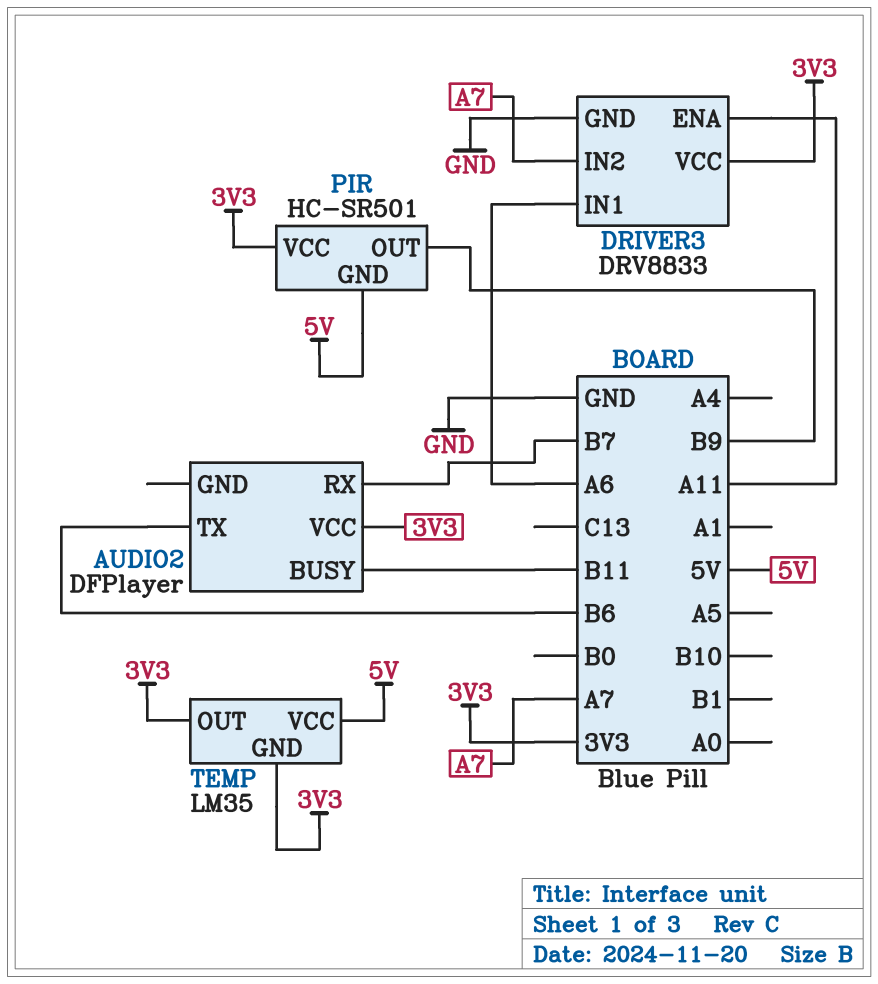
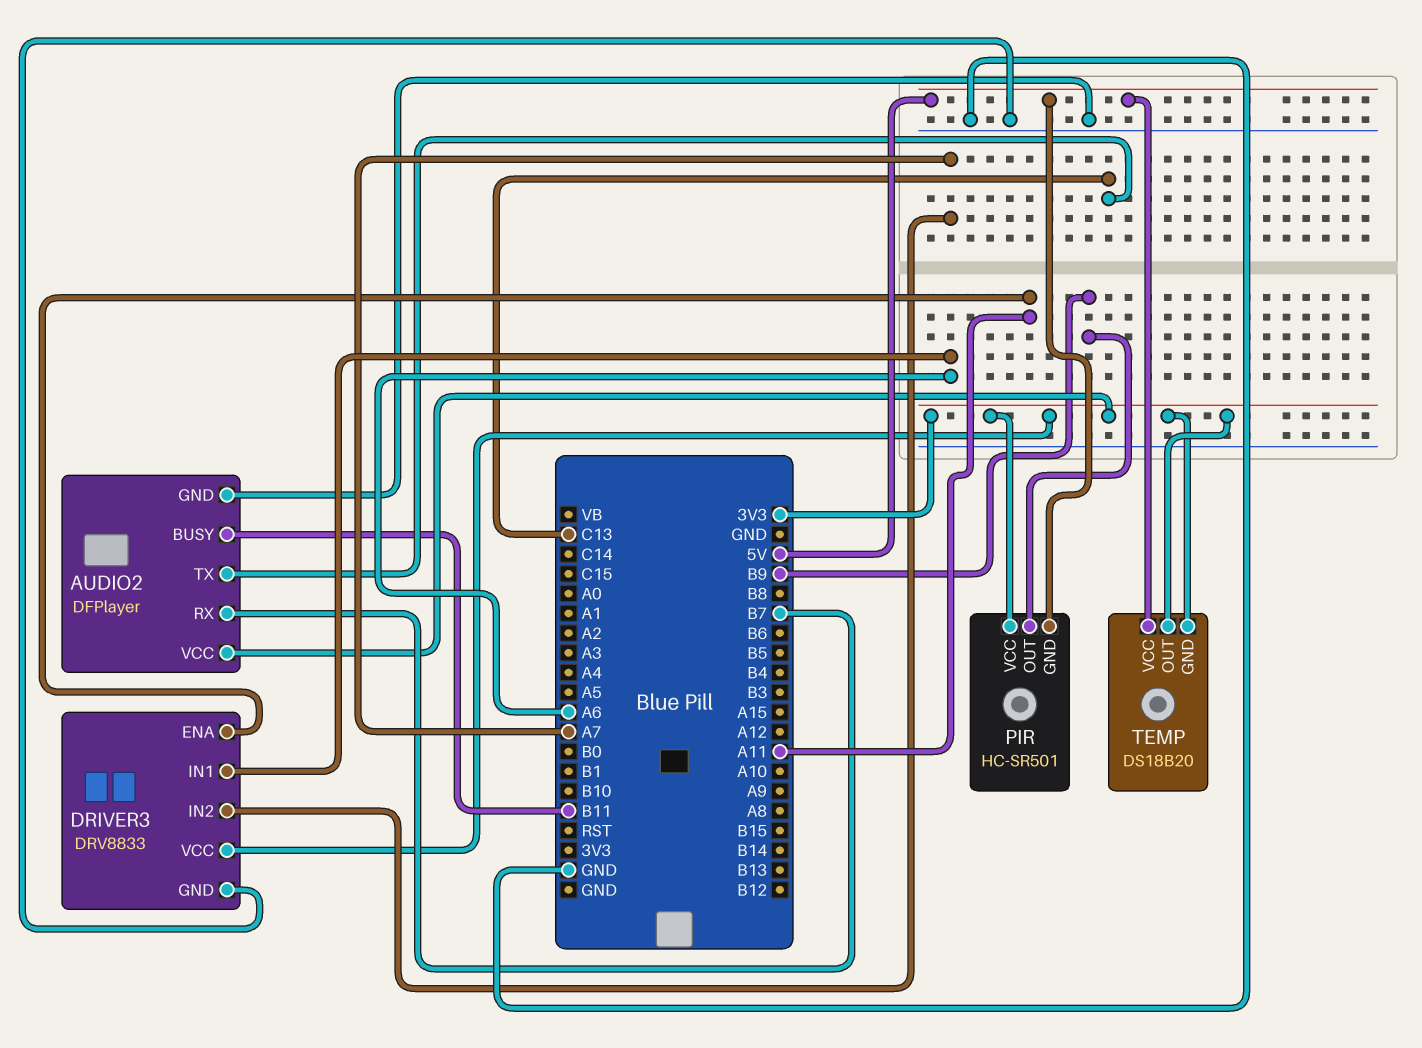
AUDIO2 pin GND: none -> GND
AUDIO2 pin TX: B6 -> C13
TEMP: LM35 -> DS18B20

